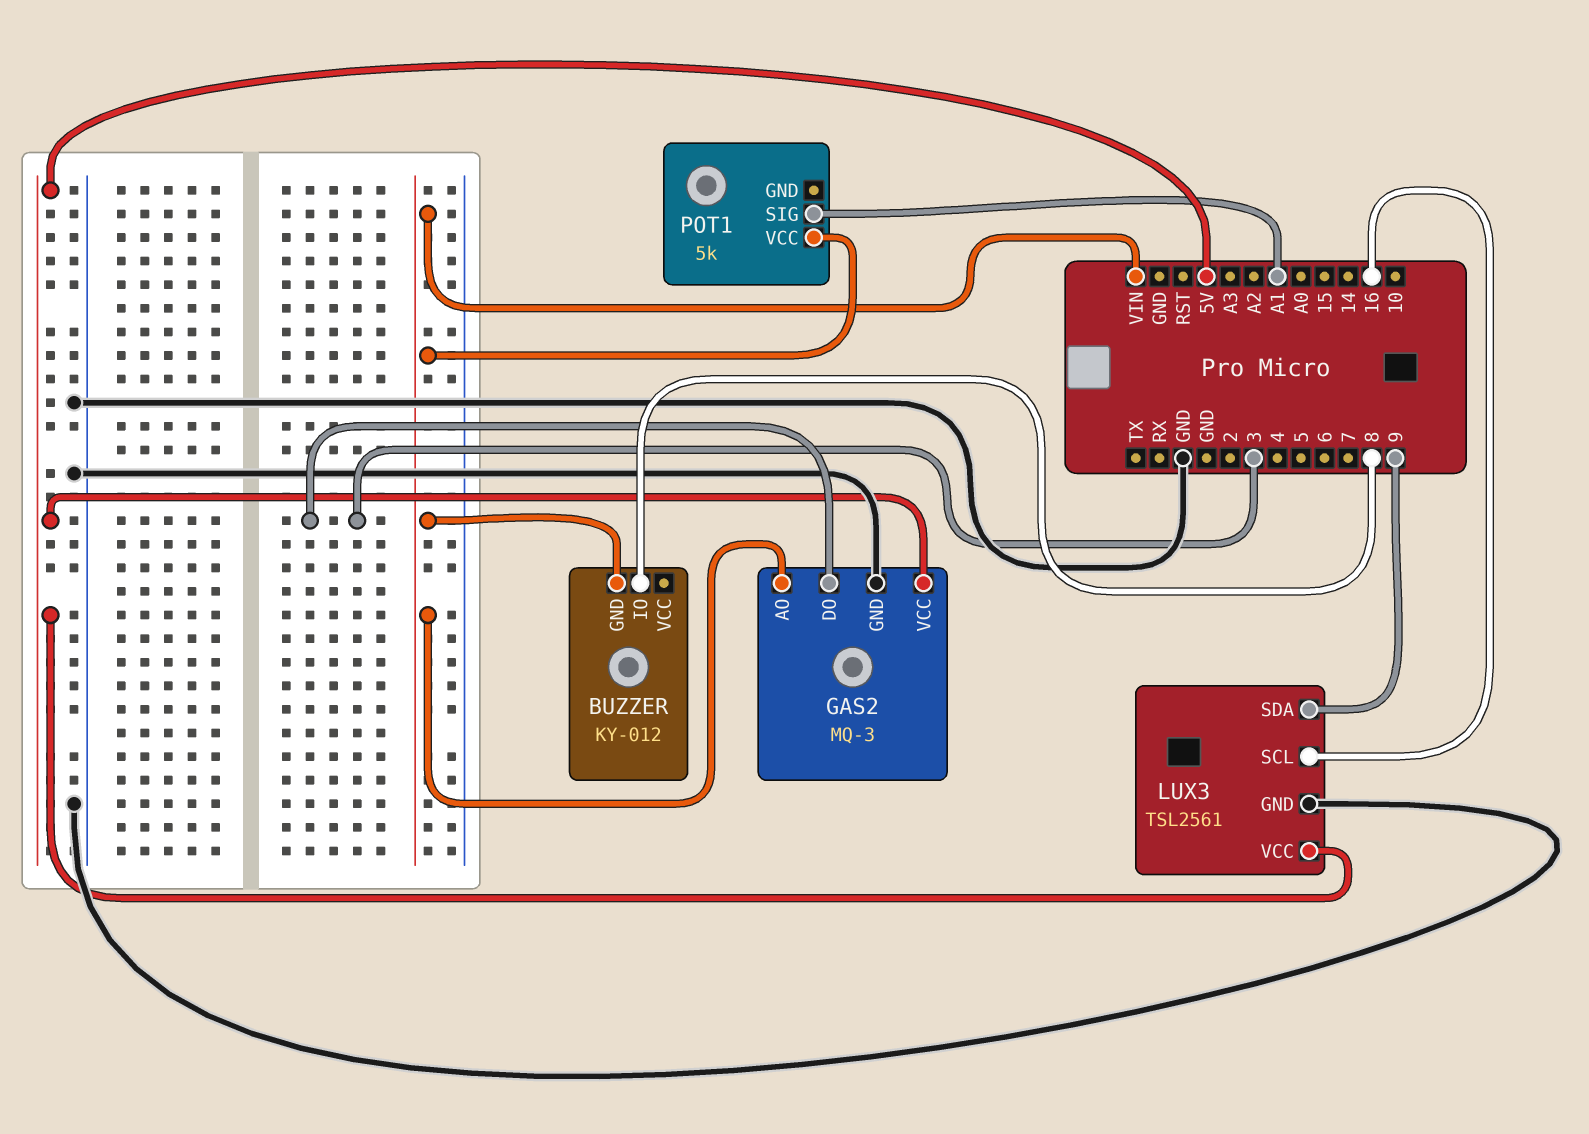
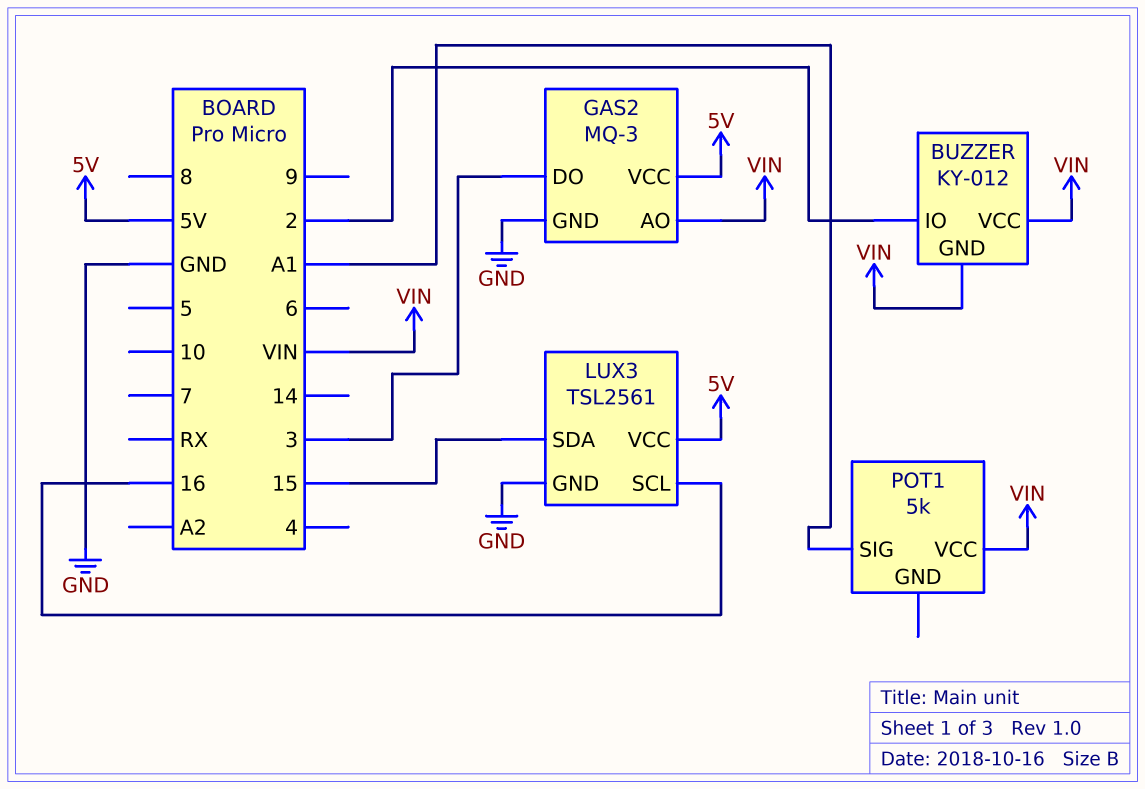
BUZZER pin IO: 8 -> 2
BUZZER pin VCC: none -> VIN
LUX3 pin SDA: 9 -> 15

